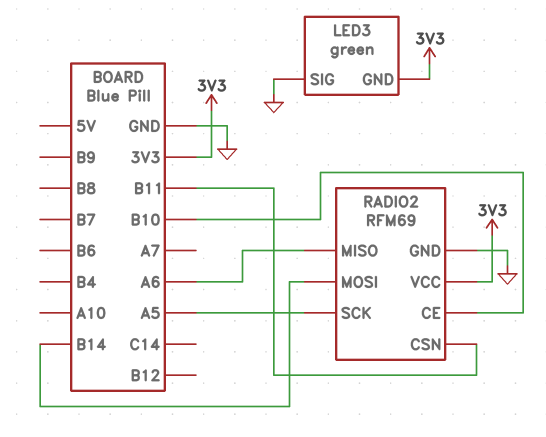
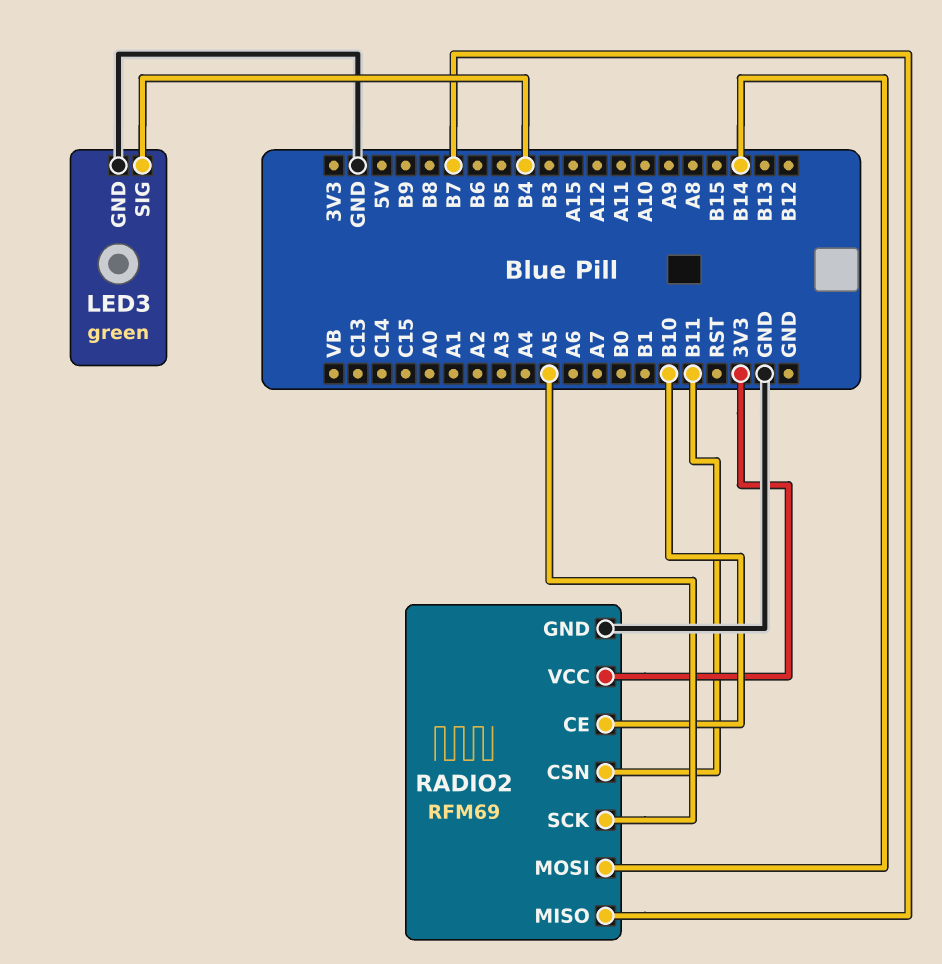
LED3 pin GND: 3V3 -> GND
LED3 pin SIG: GND -> B4
RADIO2 pin MISO: A6 -> B7

